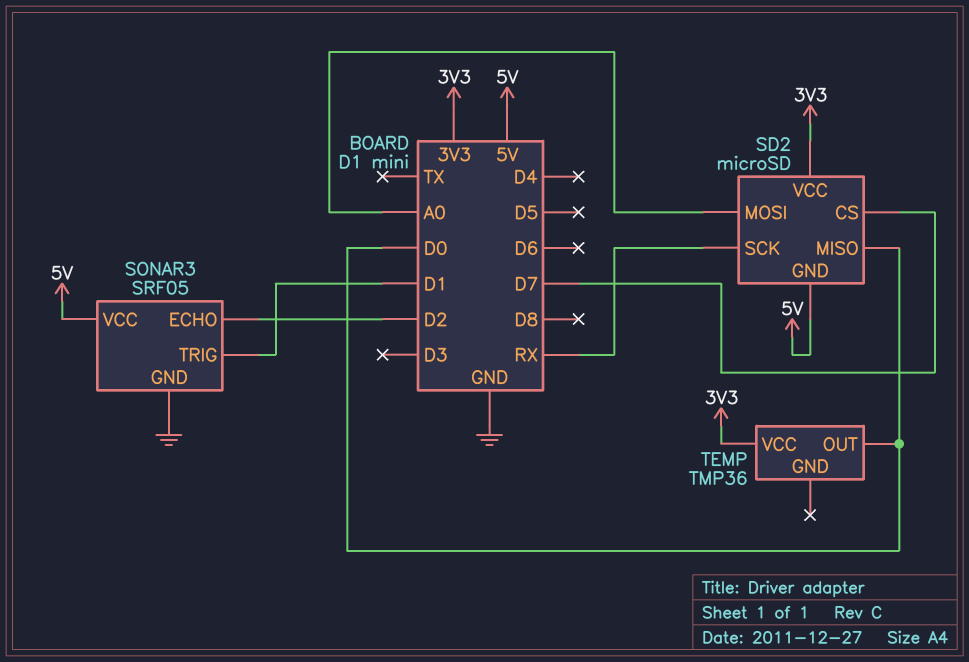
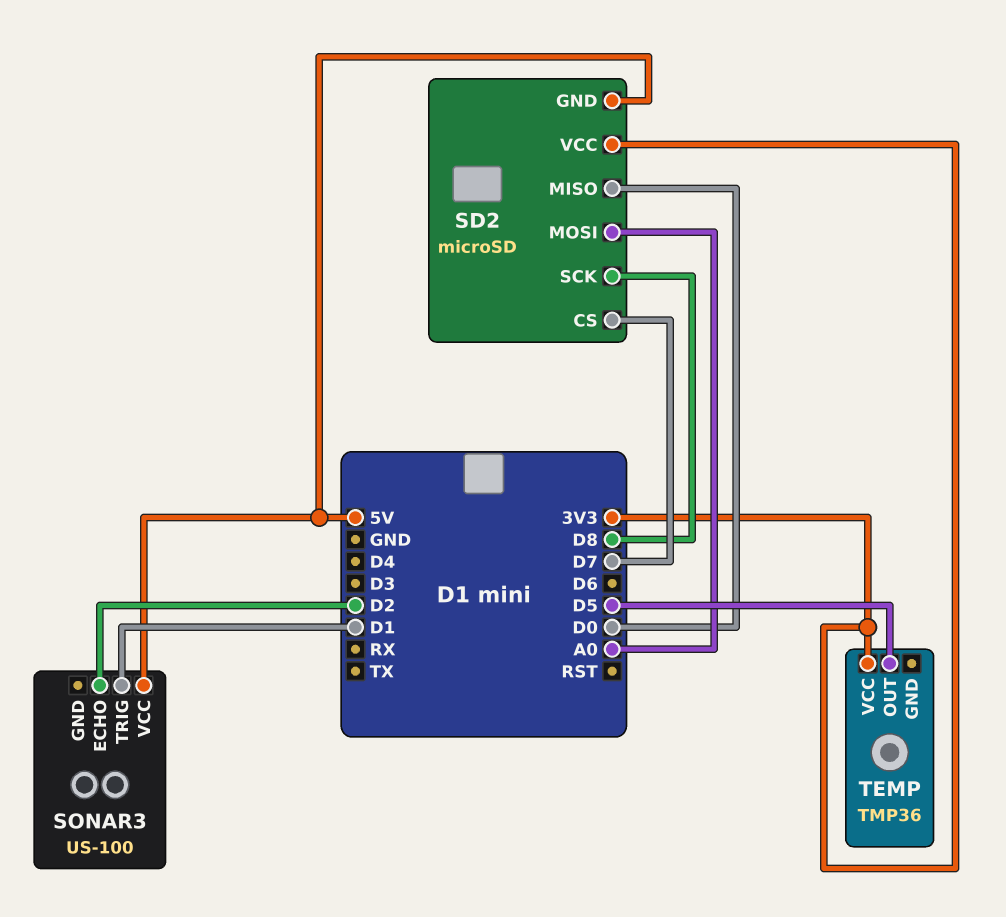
SD2 pin SCK: RX -> D8
SONAR3: SRF05 -> US-100
SONAR3 pin GND: GND -> none
TEMP pin OUT: D0 -> D5

